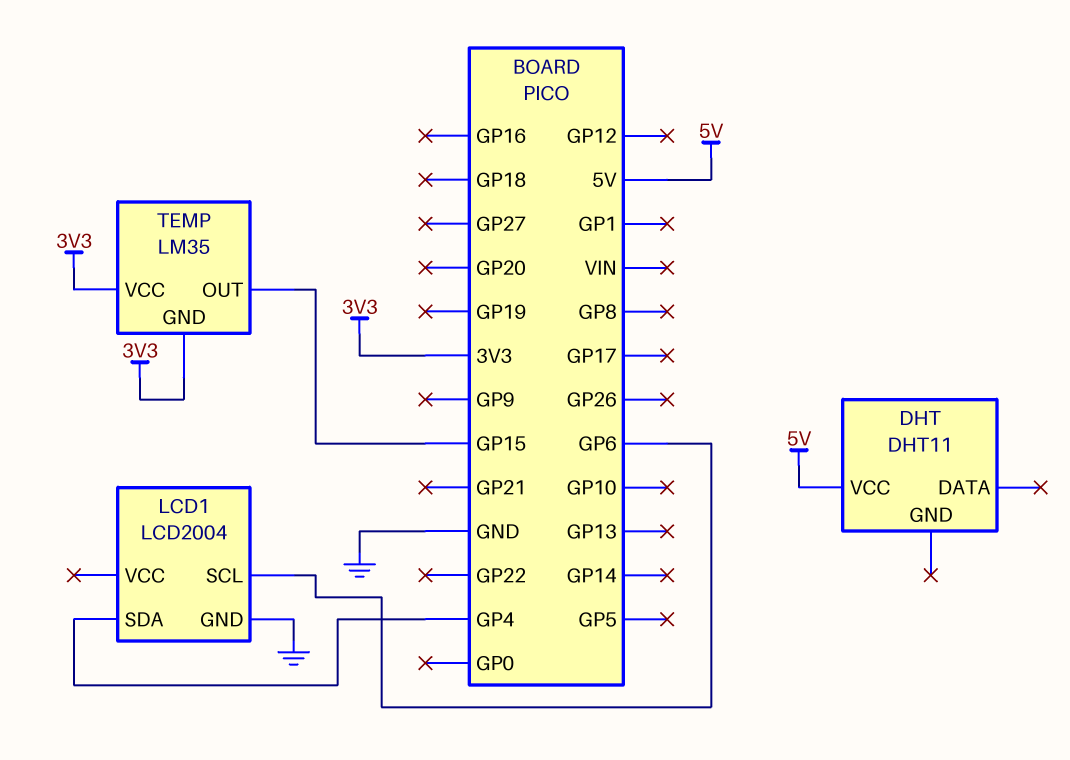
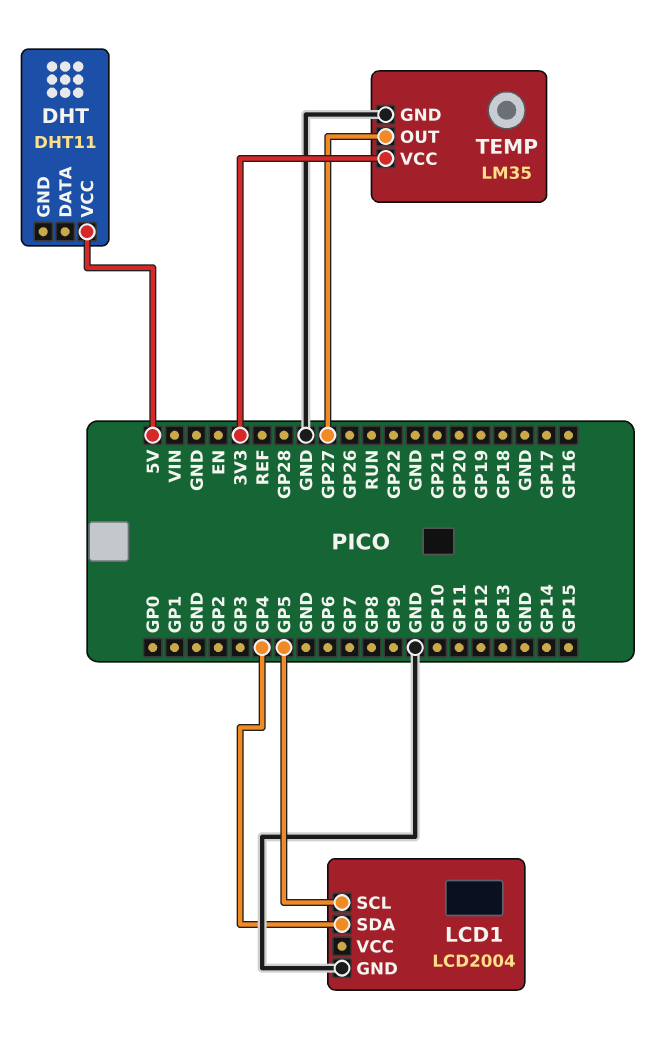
LCD1 pin SCL: GP6 -> GP5
TEMP pin GND: 3V3 -> GND
TEMP pin OUT: GP15 -> GP27

